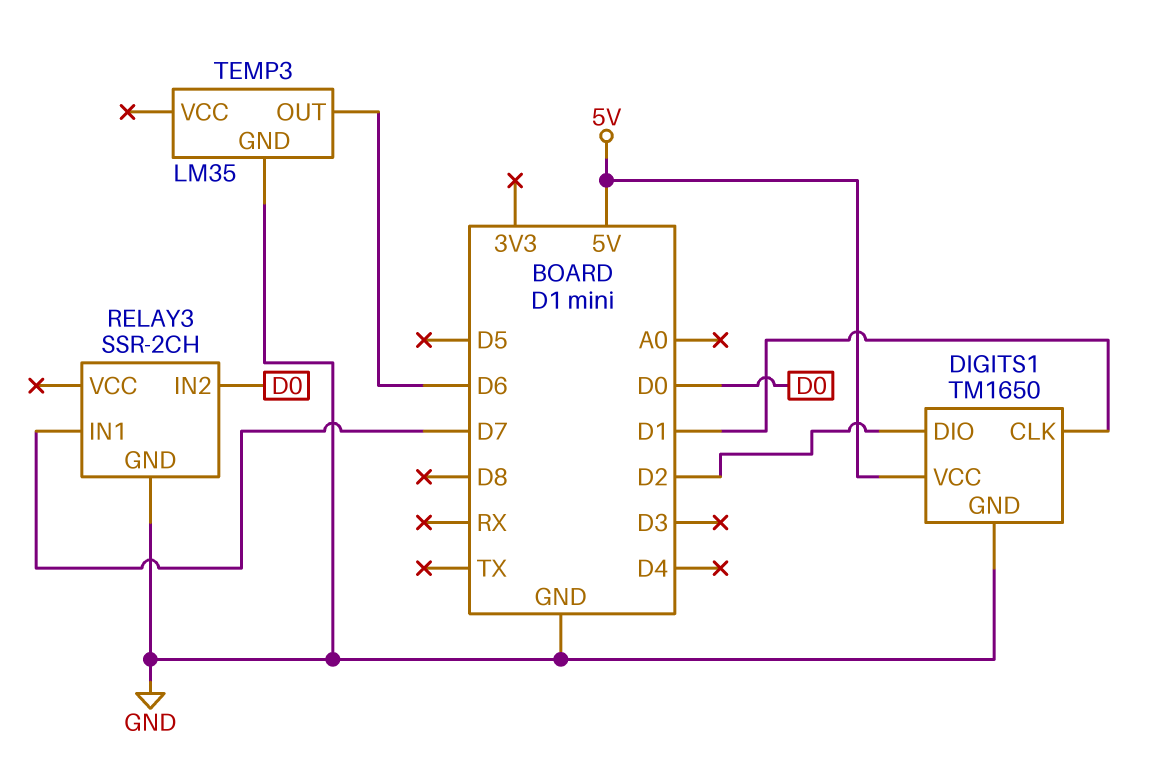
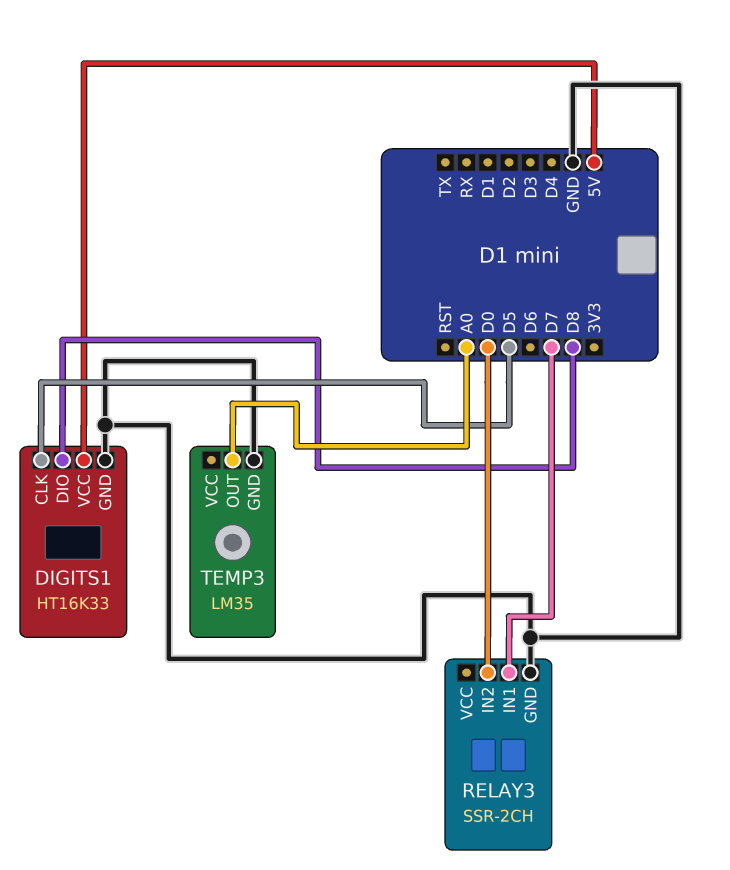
DIGITS1: TM1650 -> HT16K33
DIGITS1 pin CLK: D1 -> D5
DIGITS1 pin DIO: D2 -> D8
TEMP3 pin OUT: D6 -> A0

